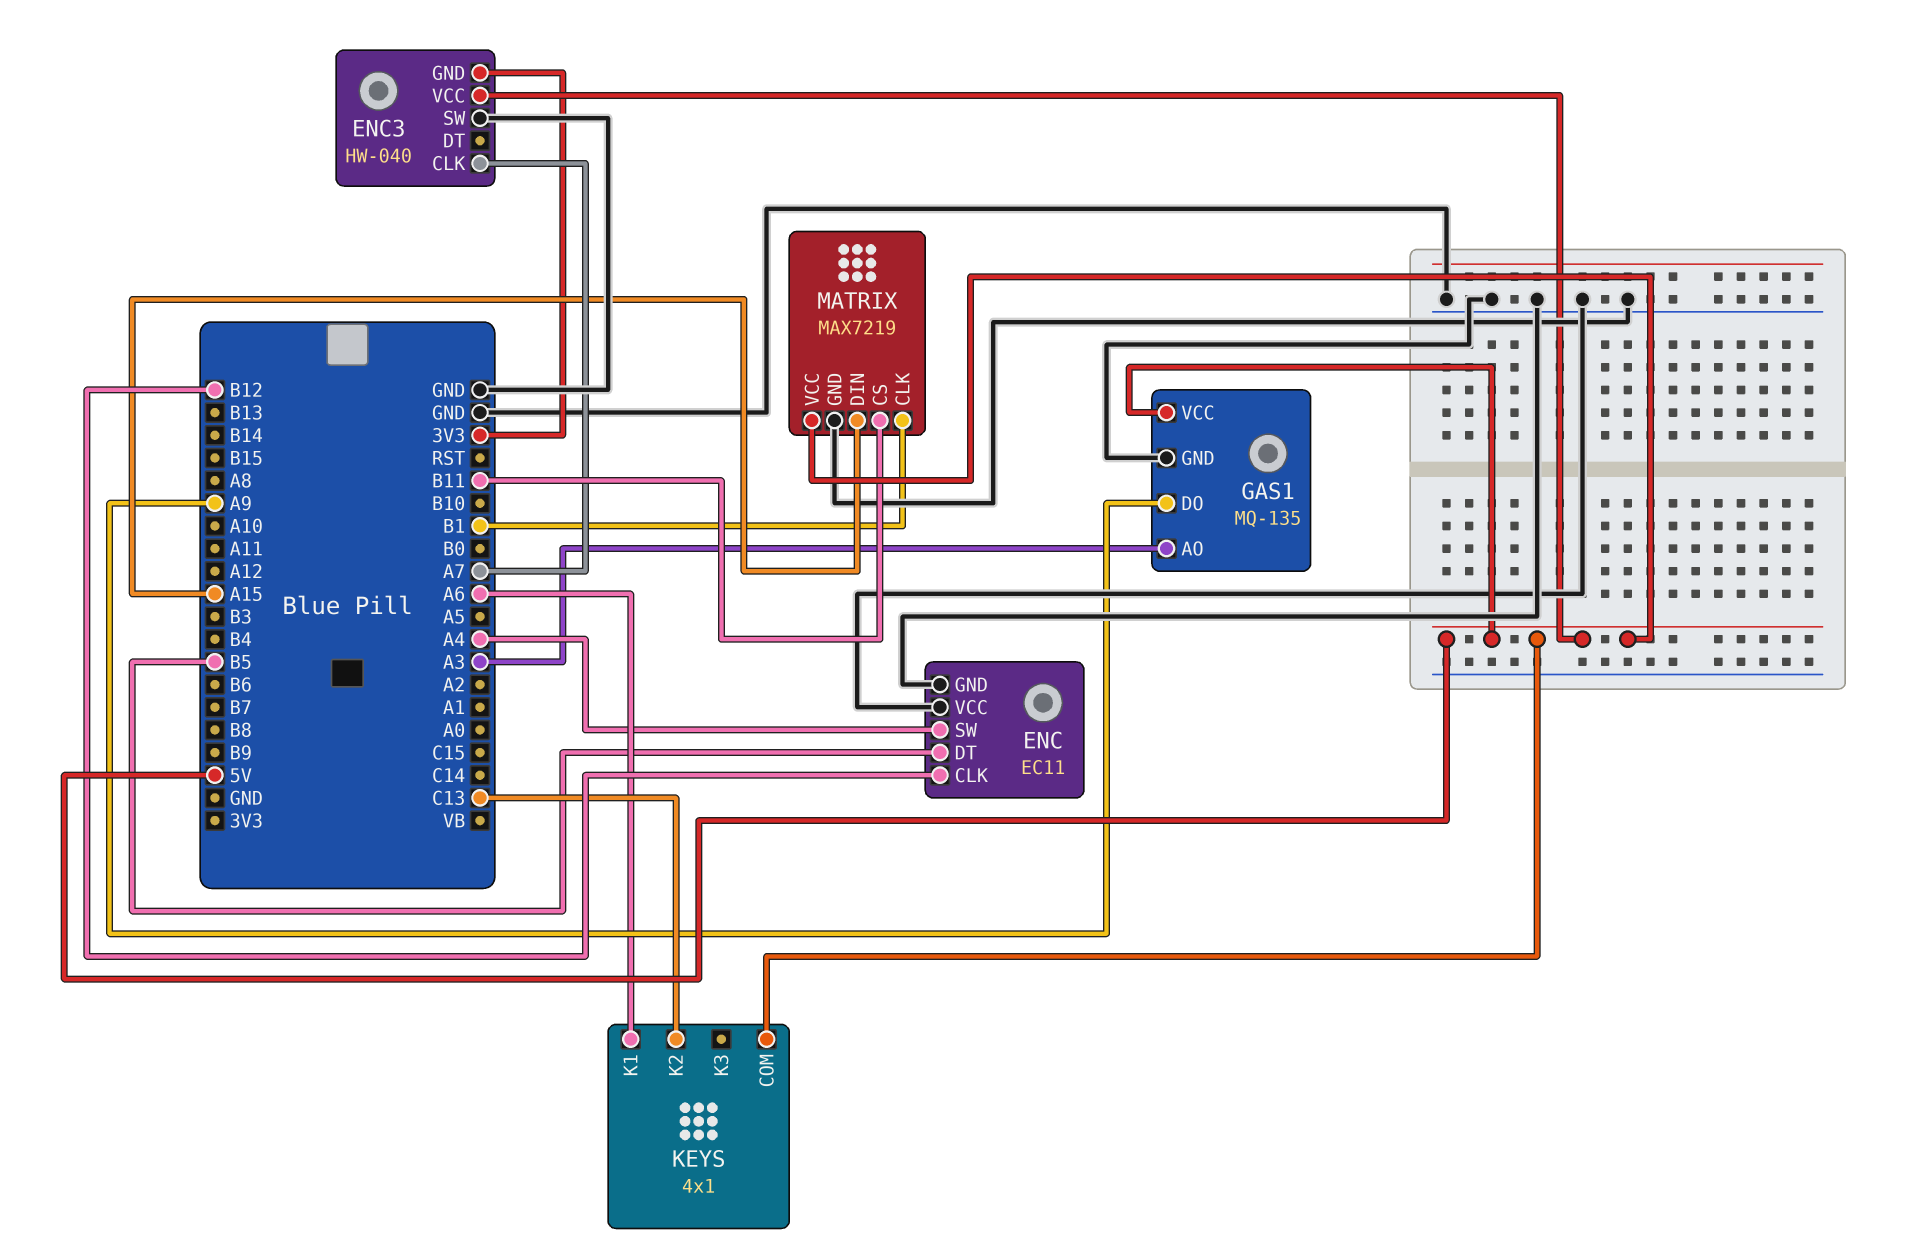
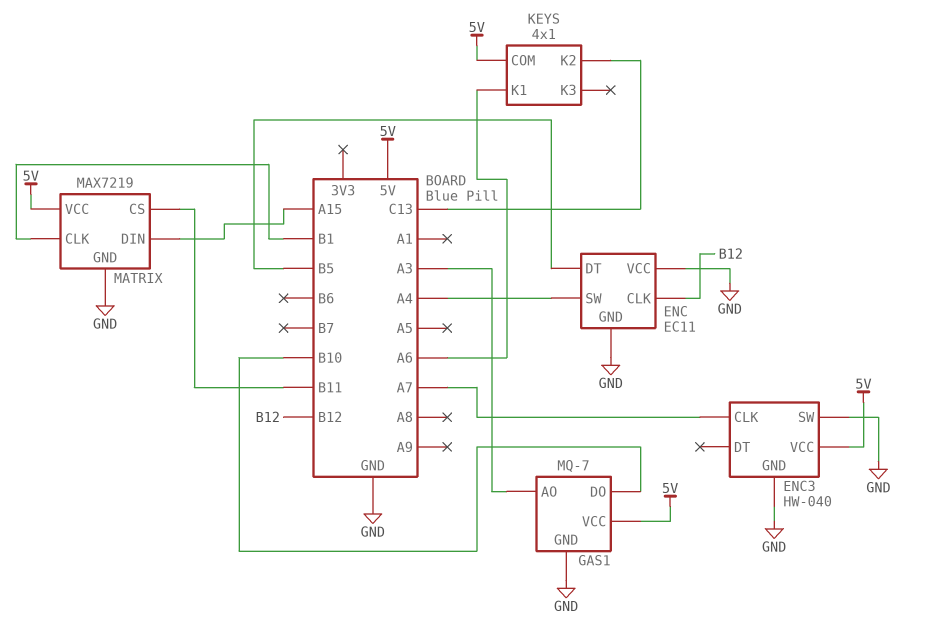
ENC3 pin GND: 3V3 -> GND
GAS1: MQ-135 -> MQ-7
GAS1 pin DO: A9 -> B10

